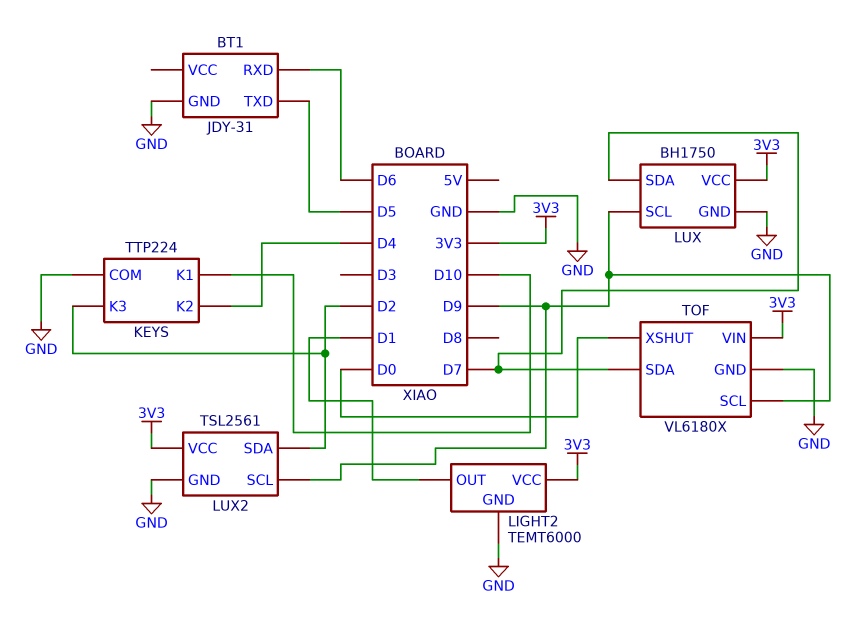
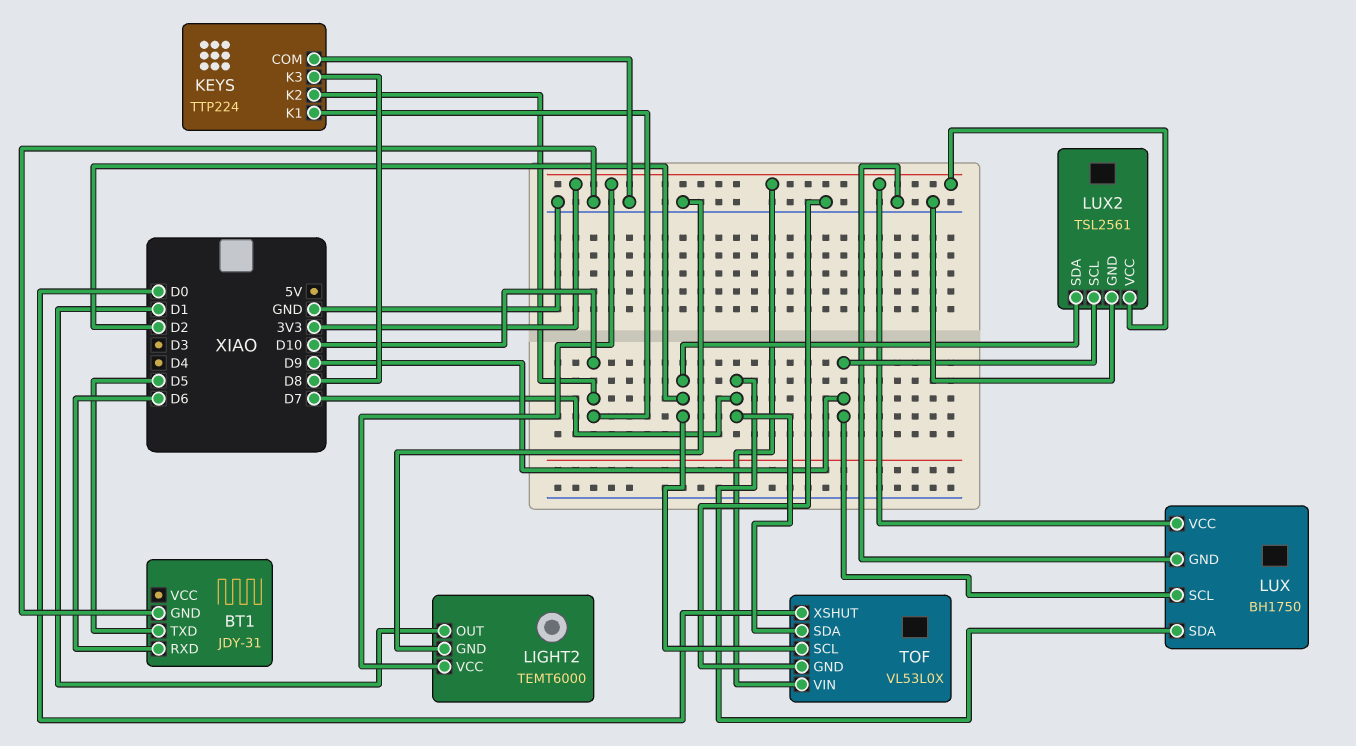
KEYS pin K2: D4 -> D10
KEYS pin K3: D2 -> D8
TOF: VL6180X -> VL53L0X
TOF pin SCL: D9 -> D2

